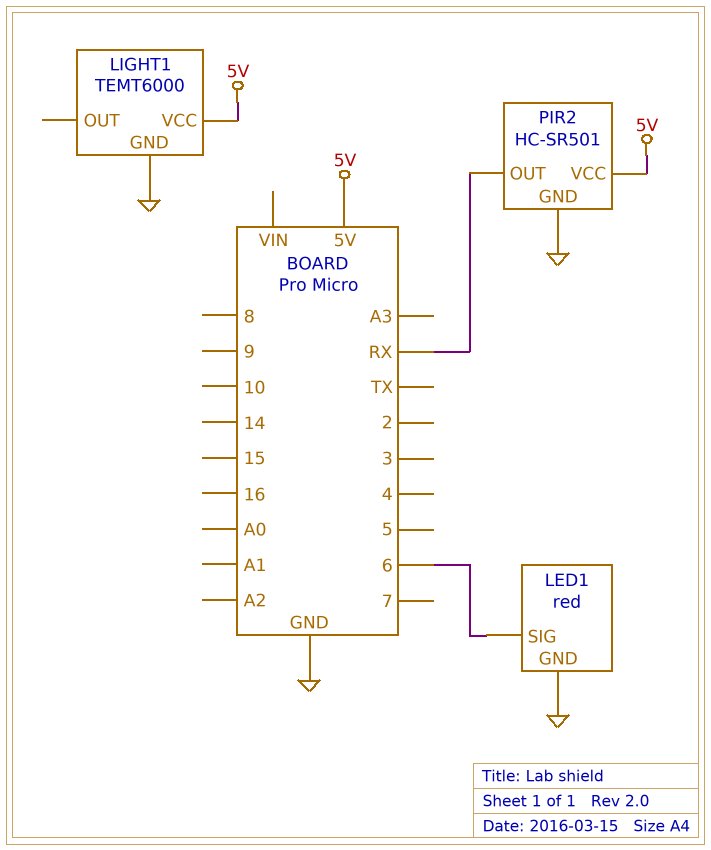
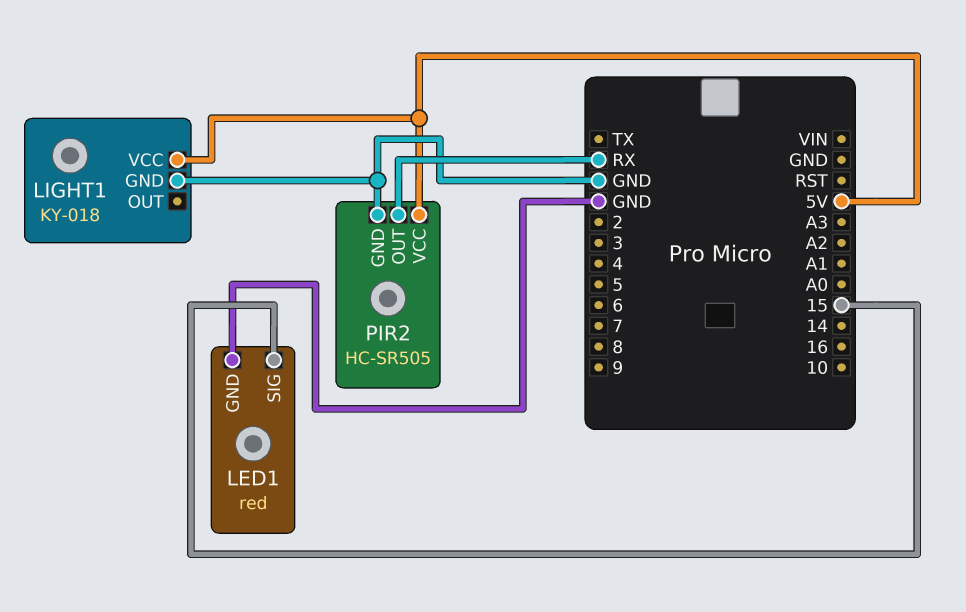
LED1 pin SIG: 6 -> 15
LIGHT1: TEMT6000 -> KY-018
PIR2: HC-SR501 -> HC-SR505

